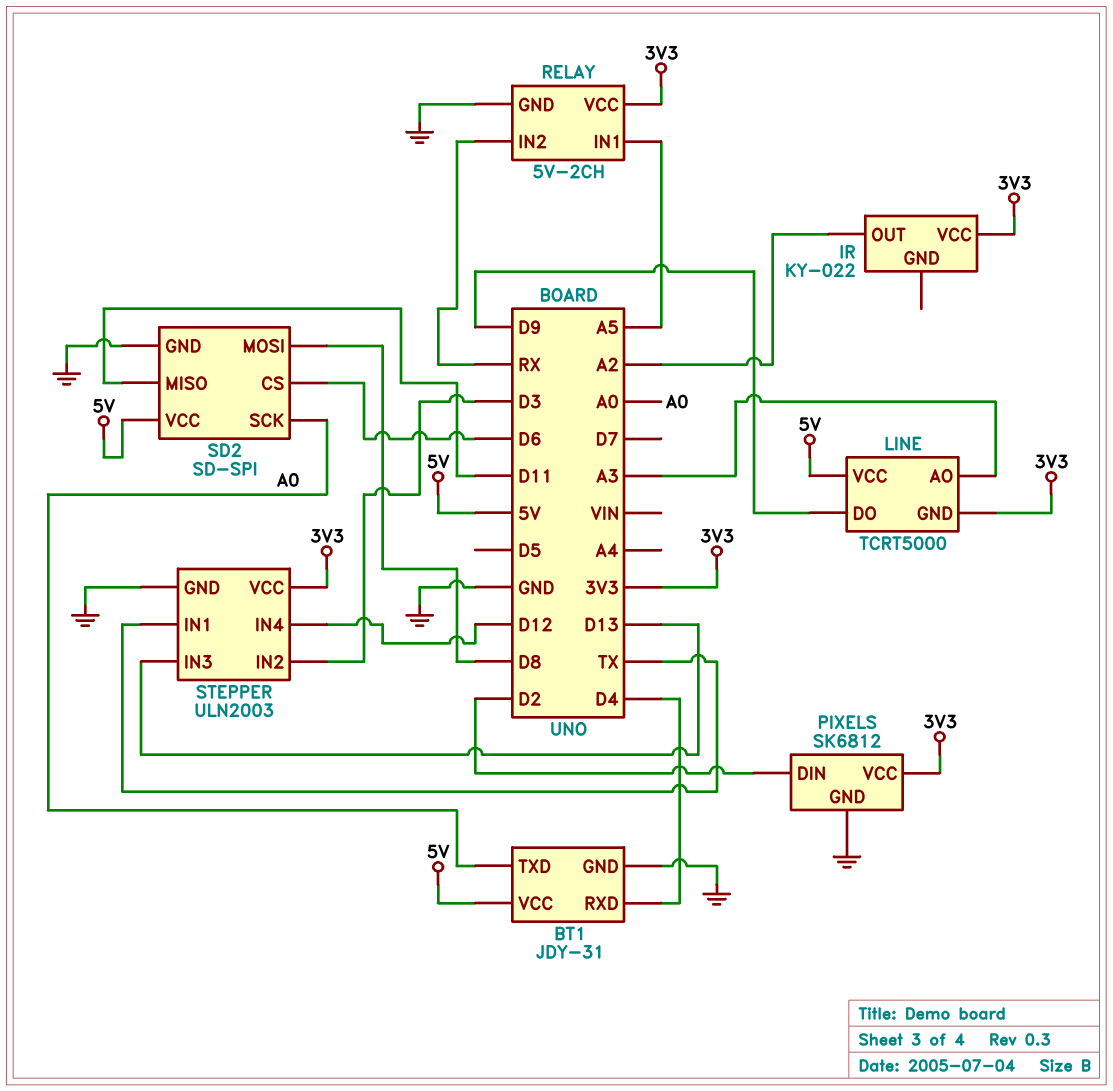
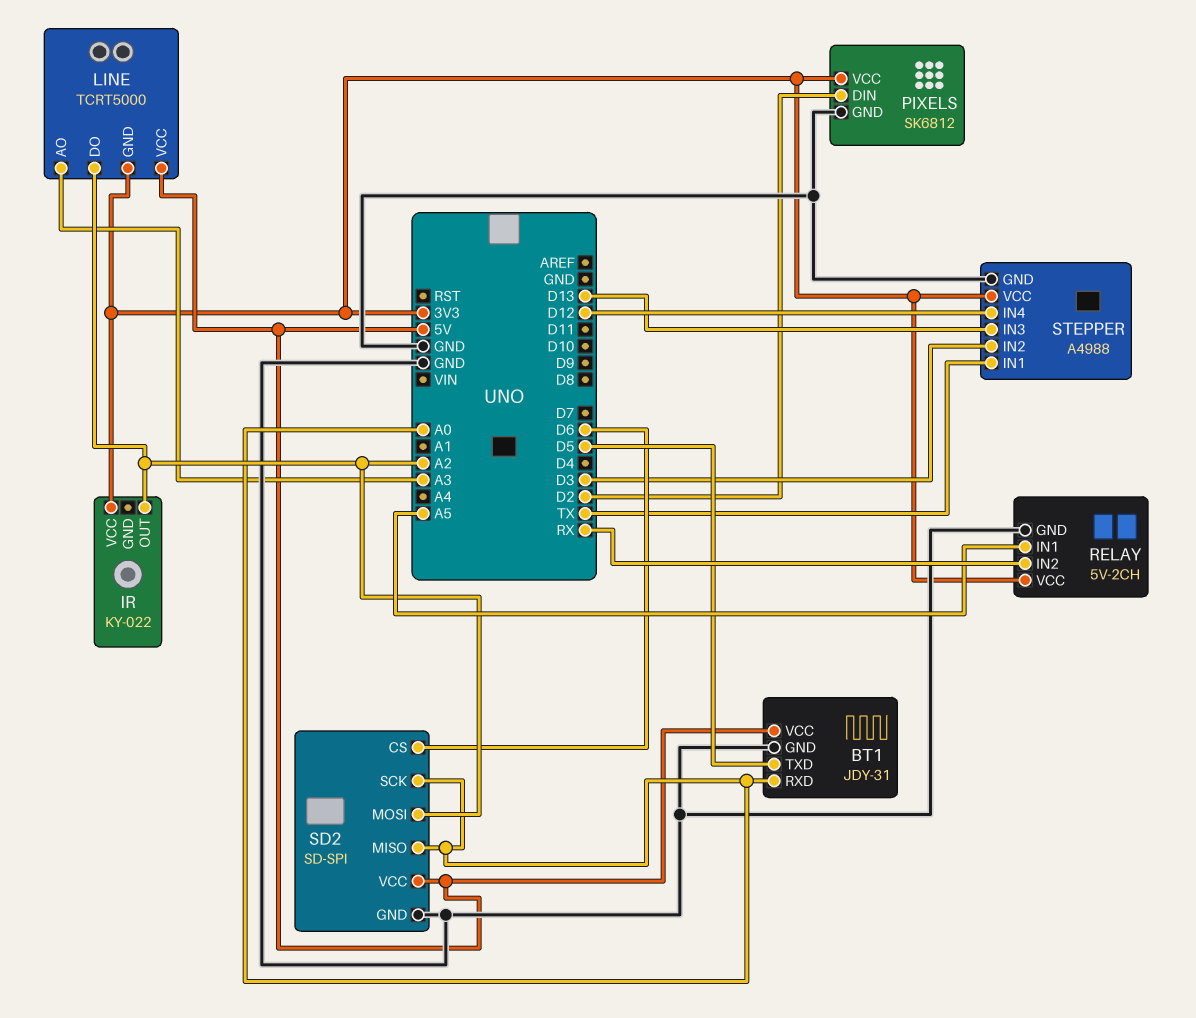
BT1 pin RXD: D4 -> A0
BT1 pin TXD: A0 -> D5
LINE pin DO: D9 -> A2
SD2 pin MISO: D11 -> A0
SD2 pin MOSI: D8 -> A2
STEPPER: ULN2003 -> A4988

